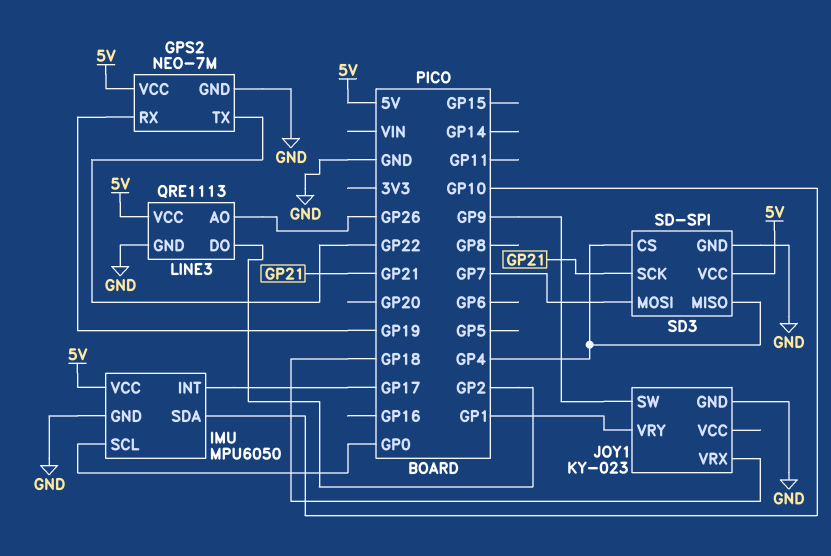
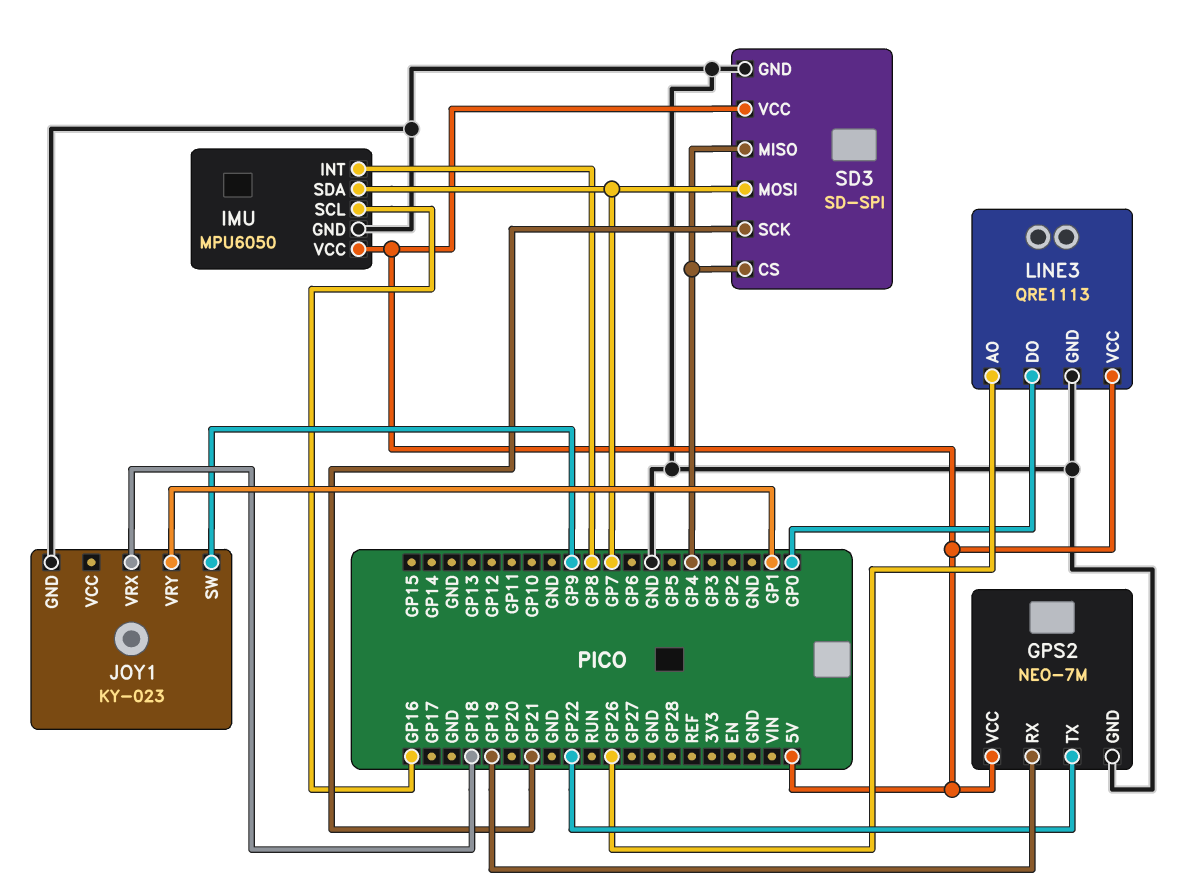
IMU pin INT: GP17 -> GP8
IMU pin SCL: GP0 -> GP16
IMU pin SDA: GP10 -> GP7
LINE3 pin DO: GP2 -> GP0

